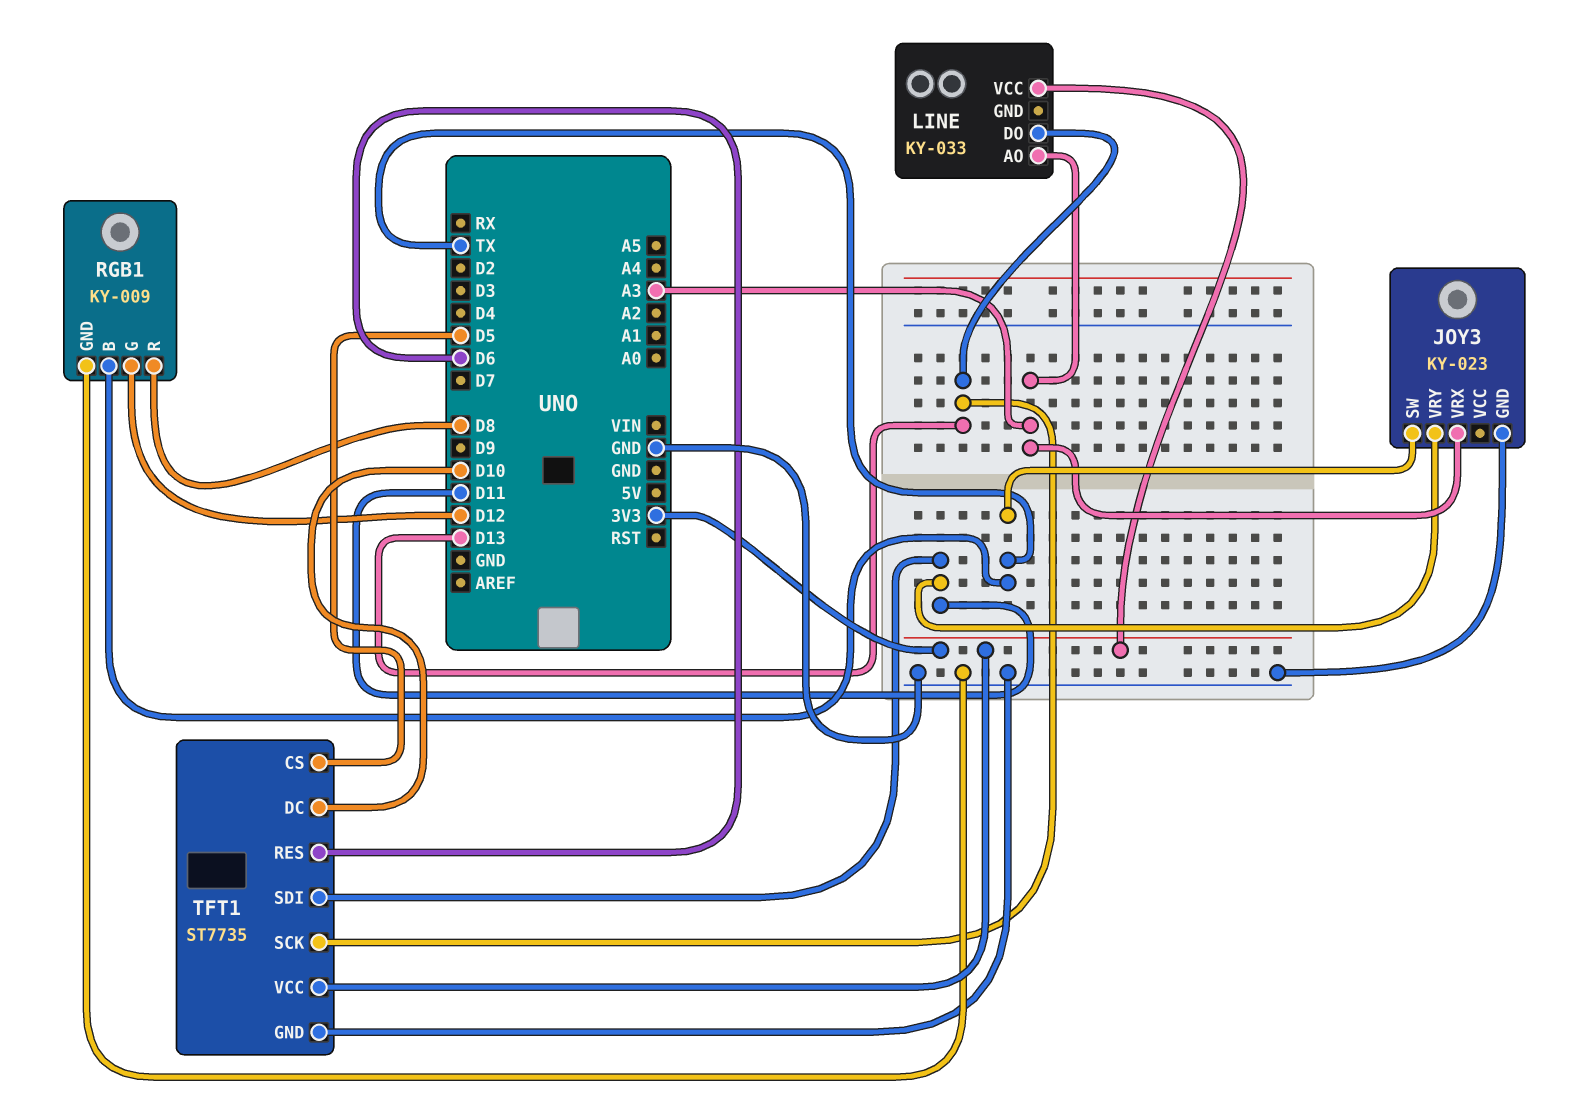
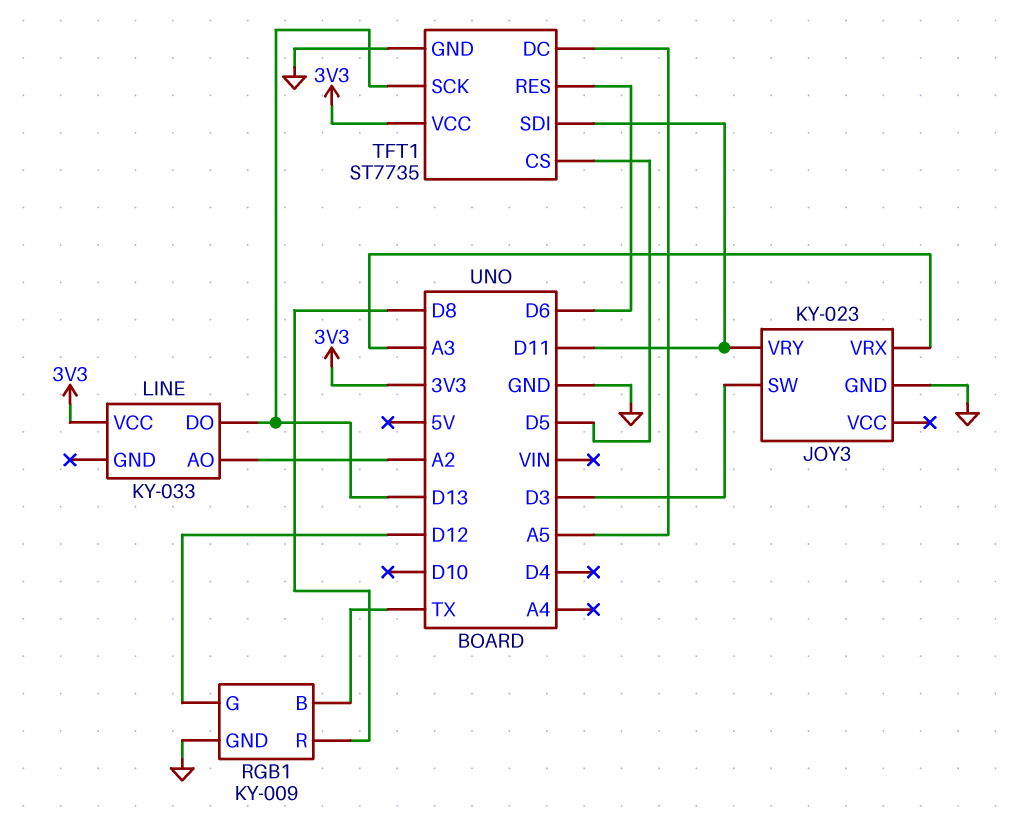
JOY3 pin SW: TX -> D3
LINE pin AO: A3 -> A2
TFT1 pin DC: D10 -> A5

